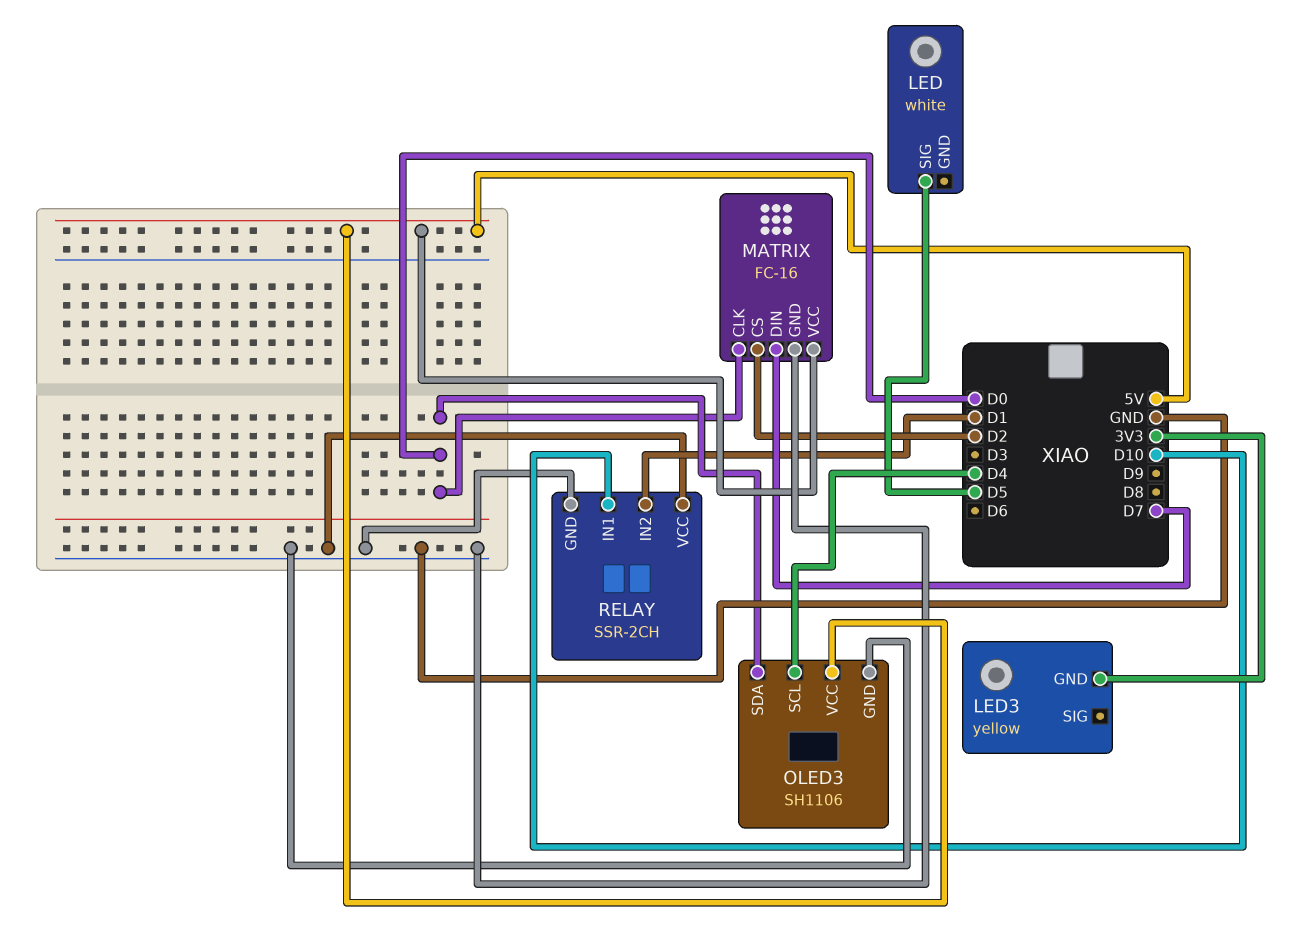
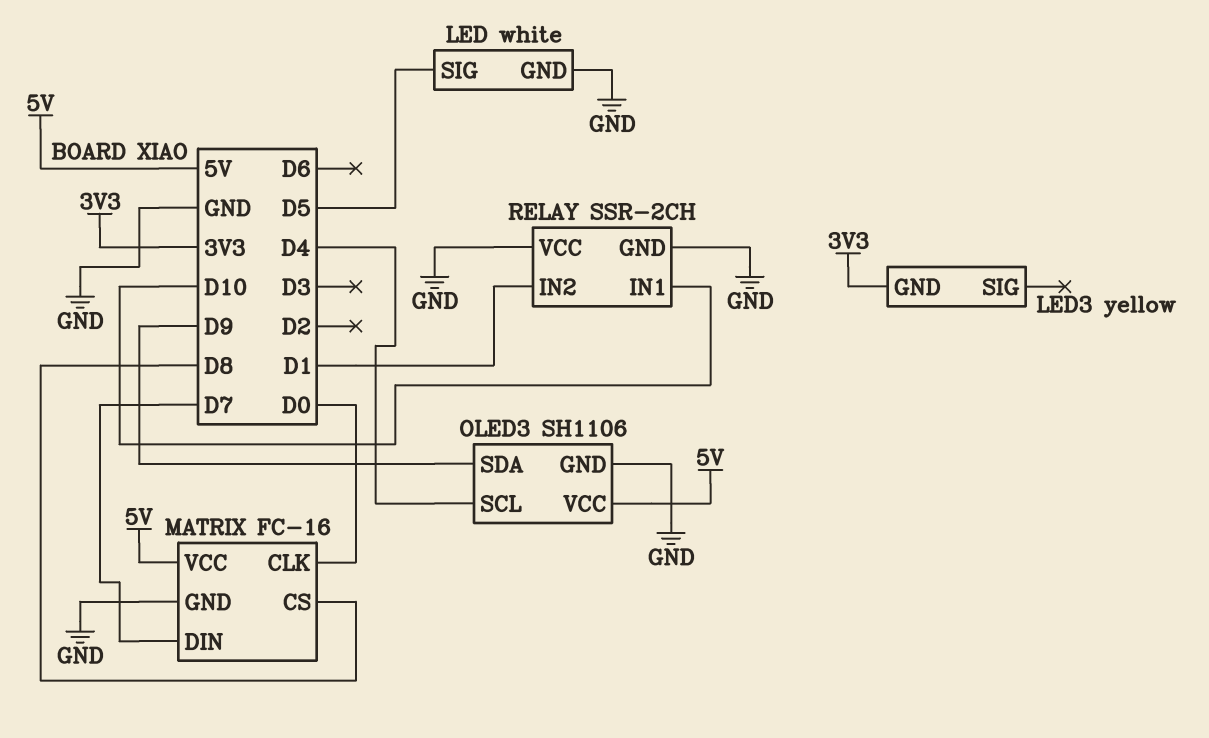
LED pin GND: none -> GND
MATRIX pin CS: D2 -> D8
OLED3 pin SDA: D0 -> D9

